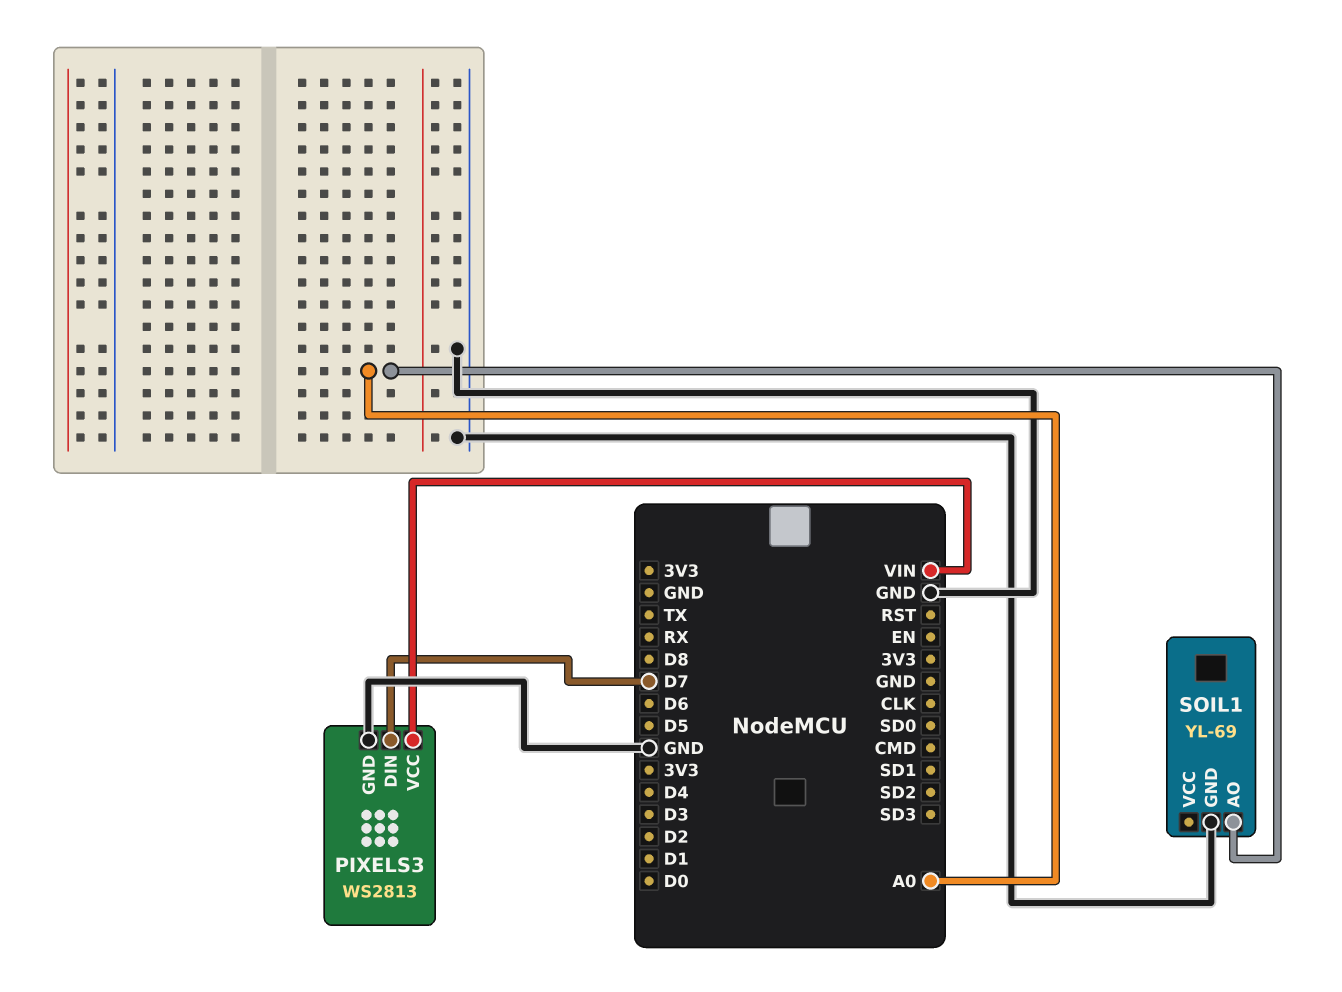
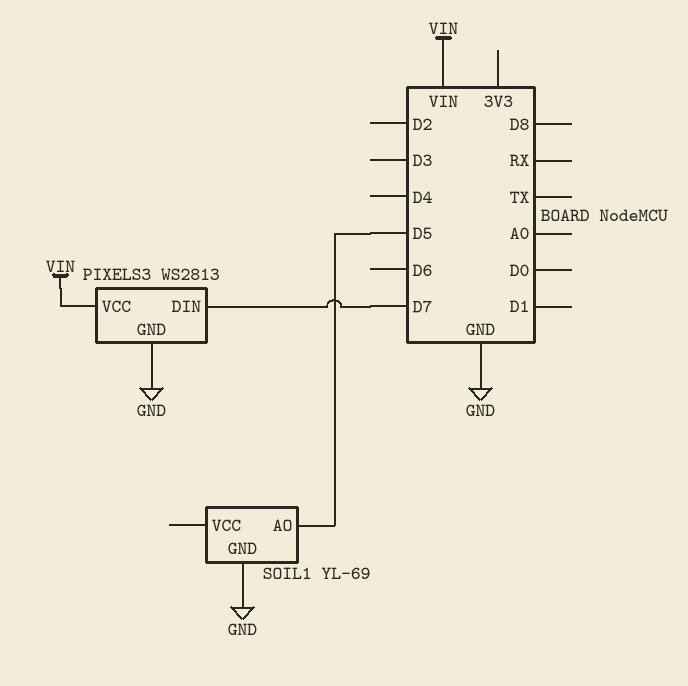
SOIL1 pin AO: A0 -> D5

